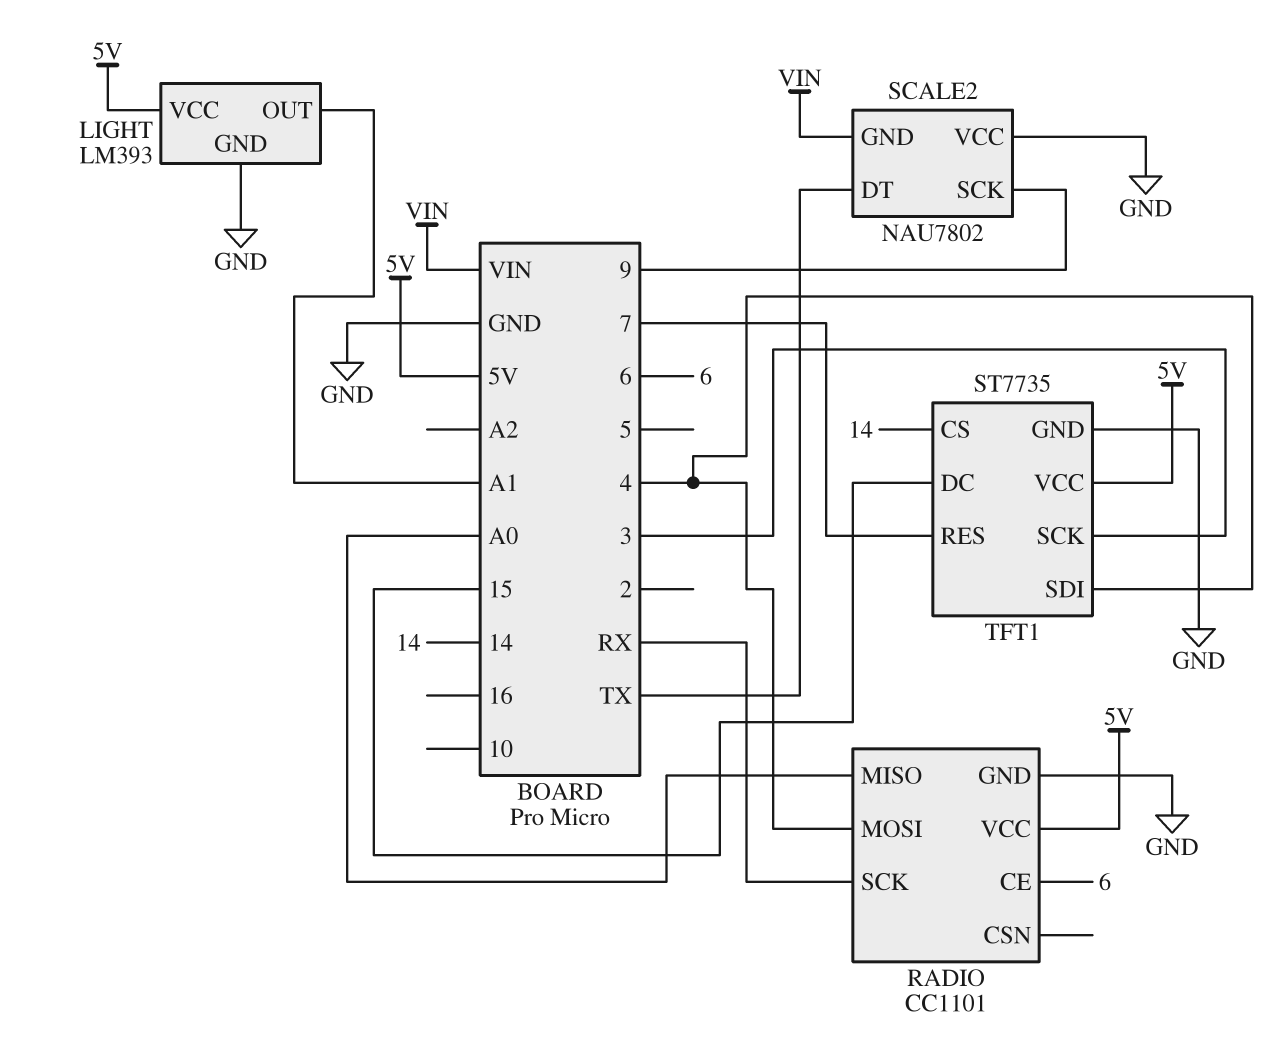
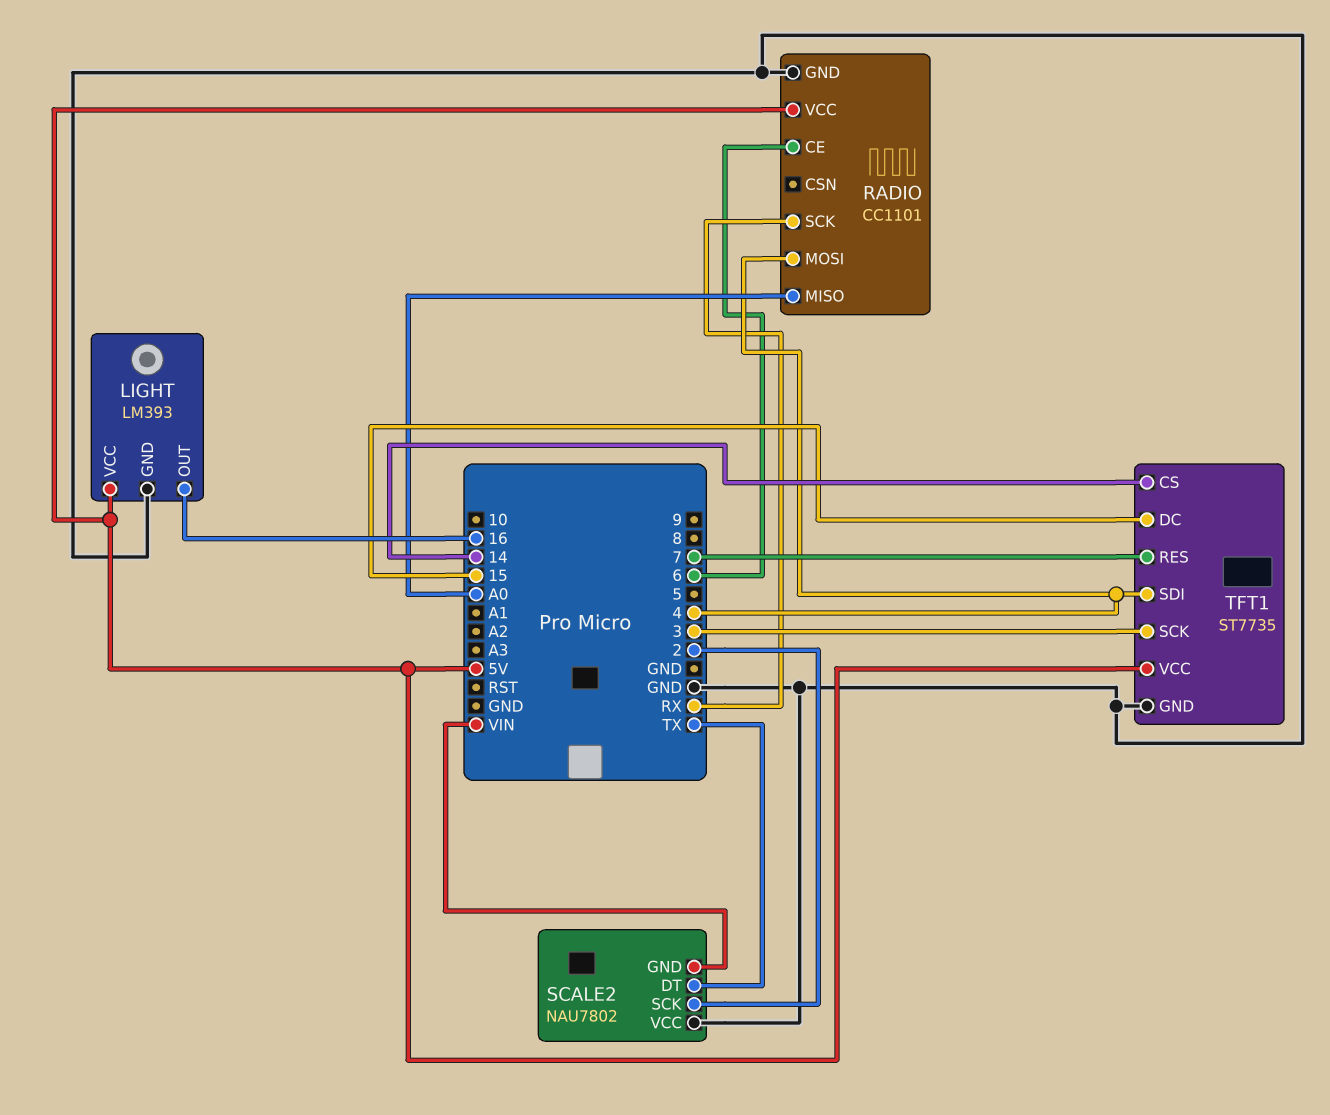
LIGHT pin OUT: A1 -> 16
SCALE2 pin SCK: 9 -> 2

